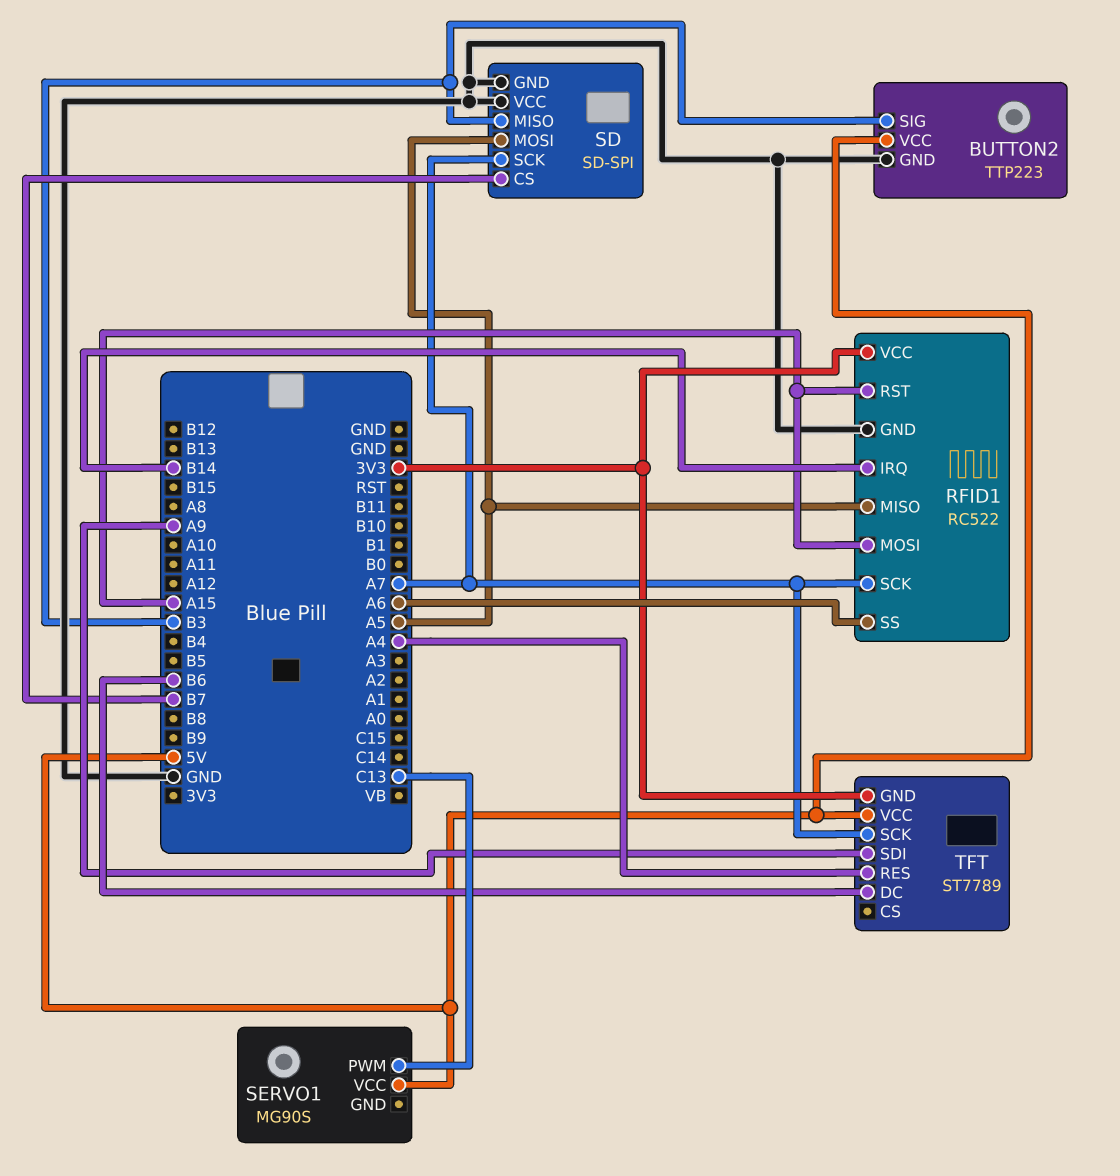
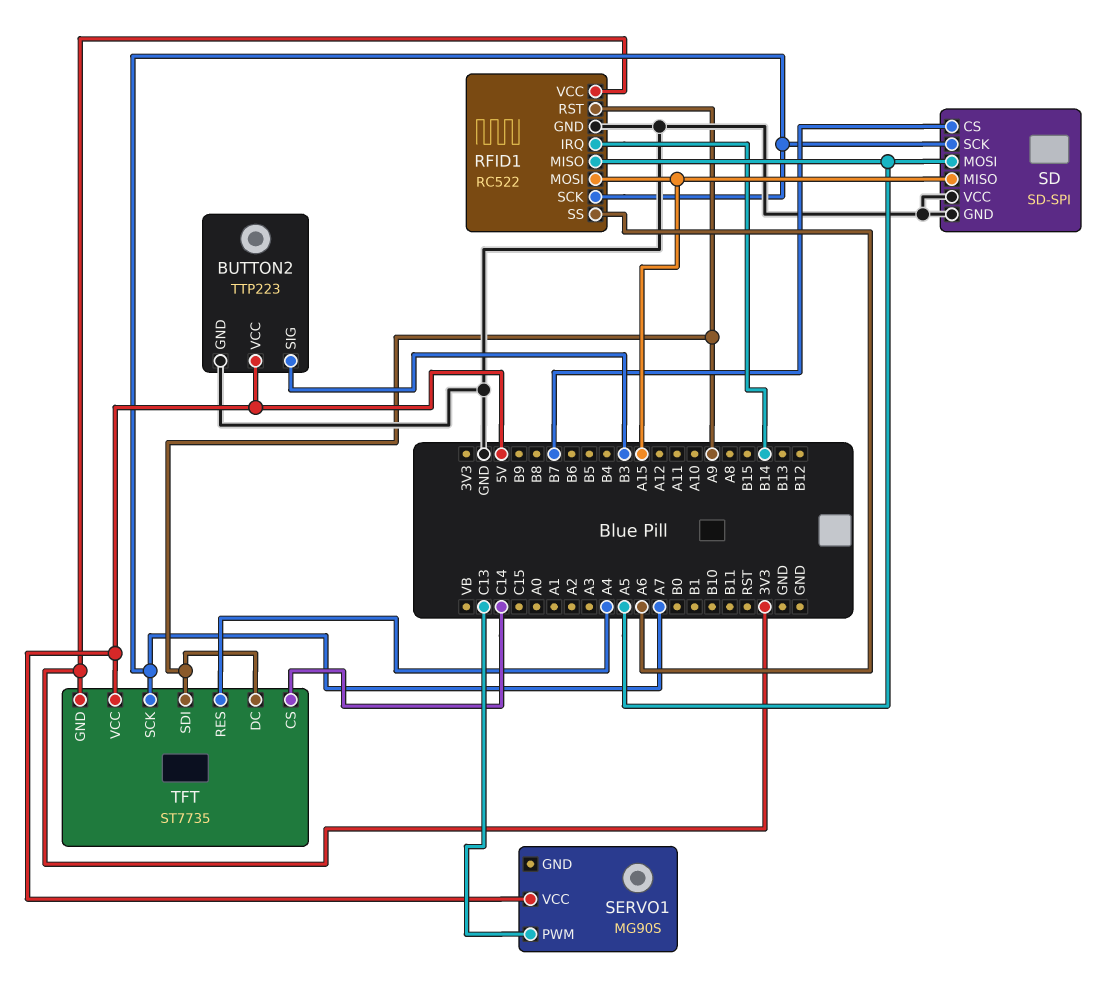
RFID1 pin RST: A15 -> A9
SD pin MISO: B3 -> A15
TFT: ST7789 -> ST7735
TFT pin CS: none -> C14
TFT pin DC: B6 -> A9

